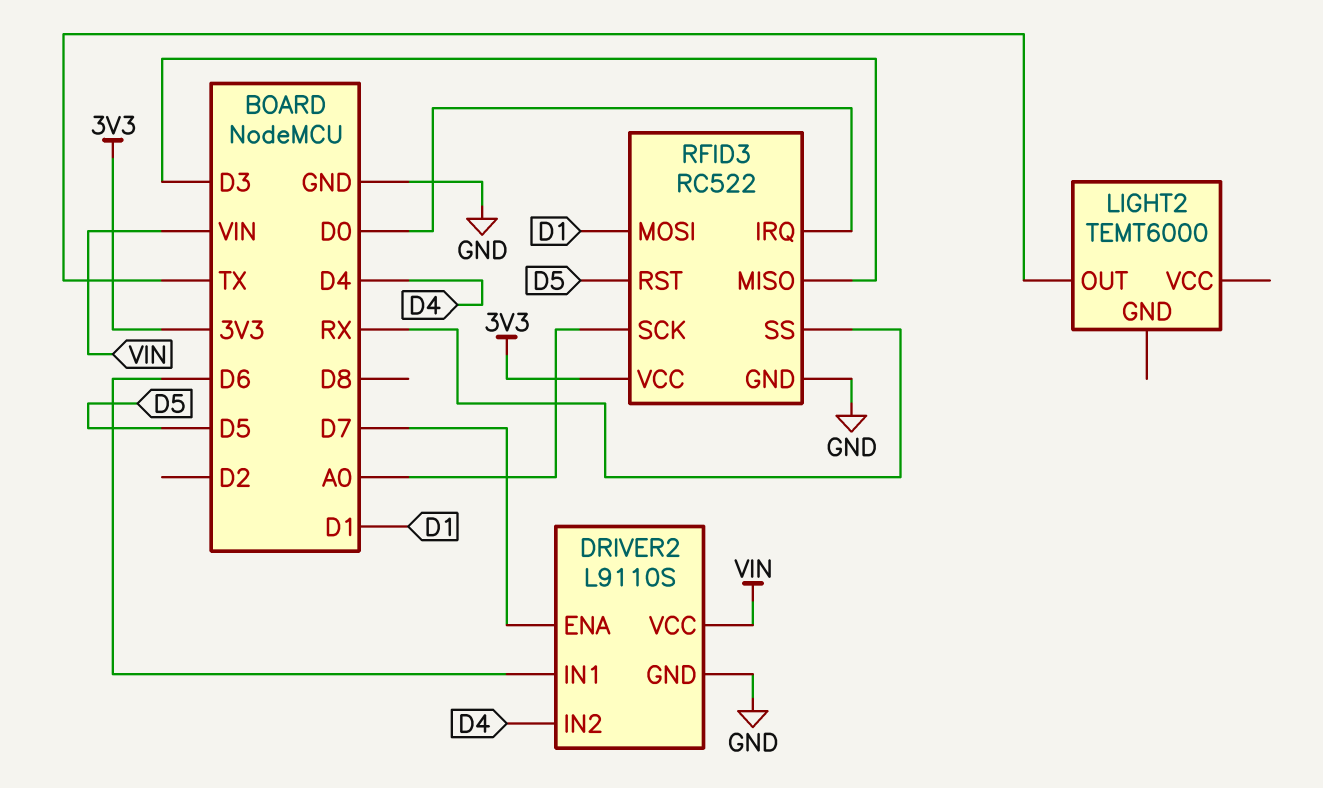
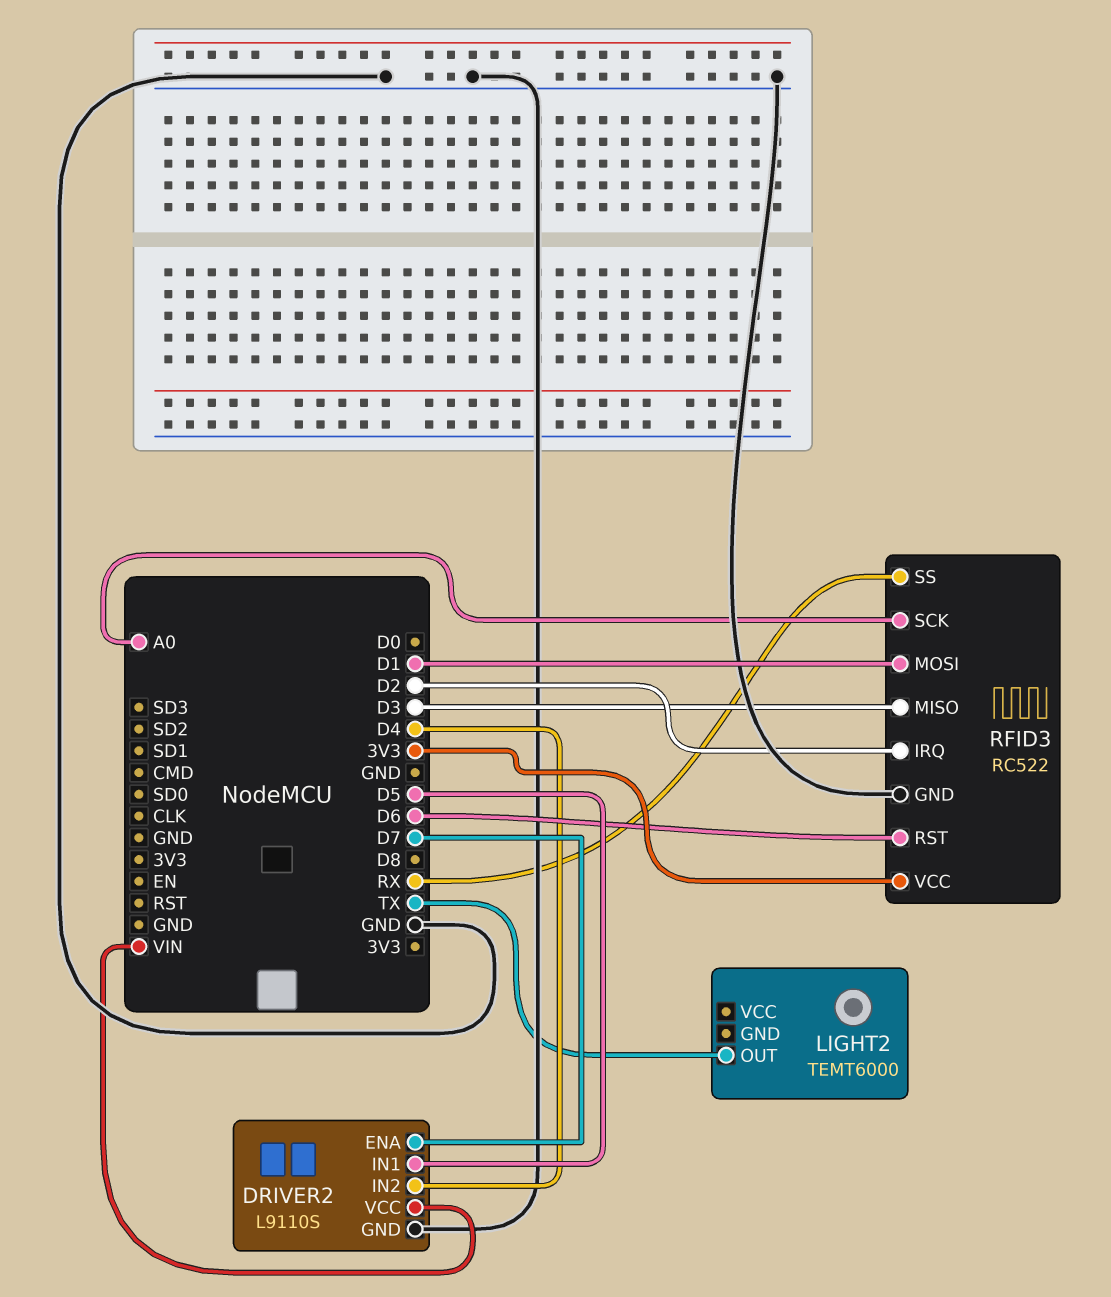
DRIVER2 pin IN1: D6 -> D5
RFID3 pin IRQ: D0 -> D2
RFID3 pin RST: D5 -> D6

